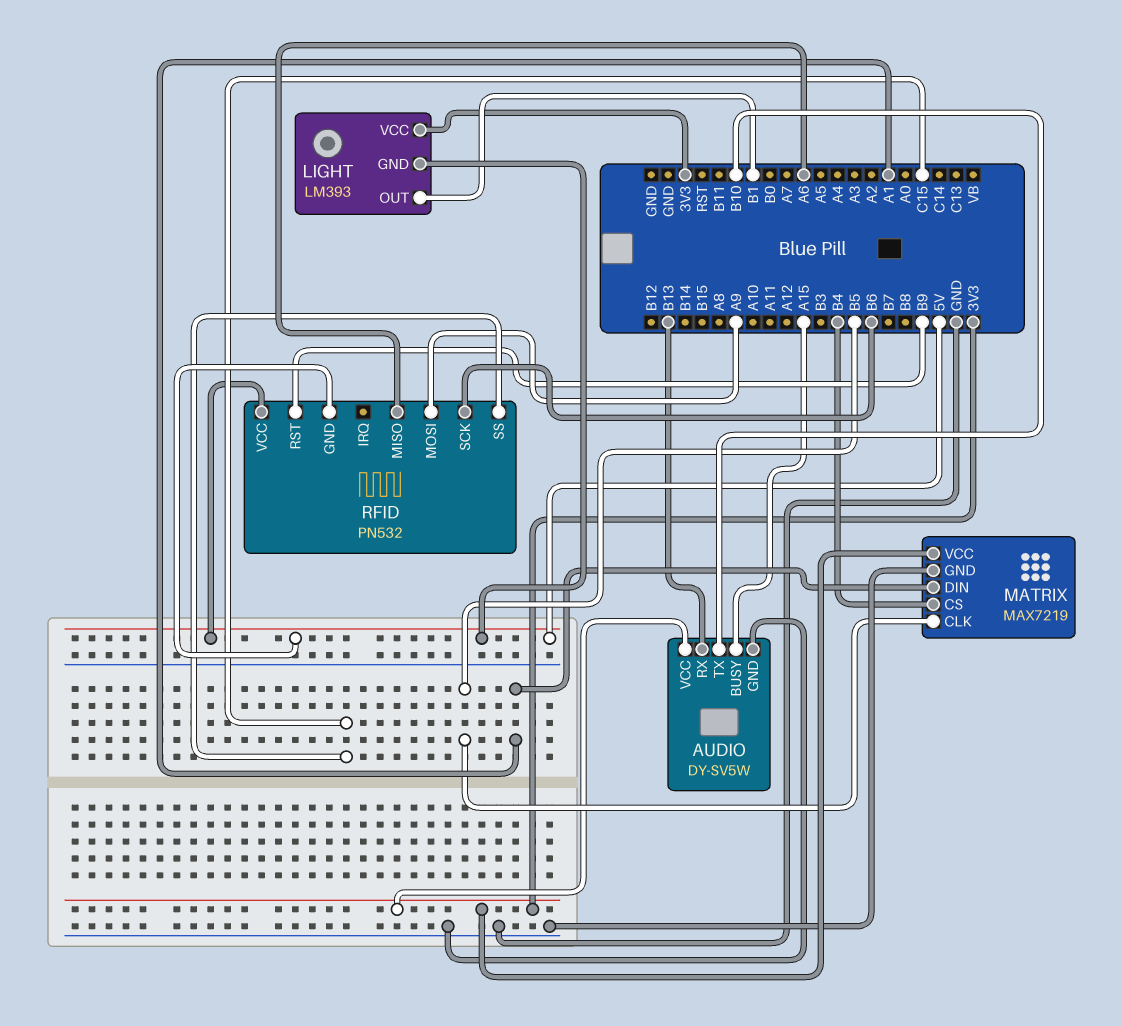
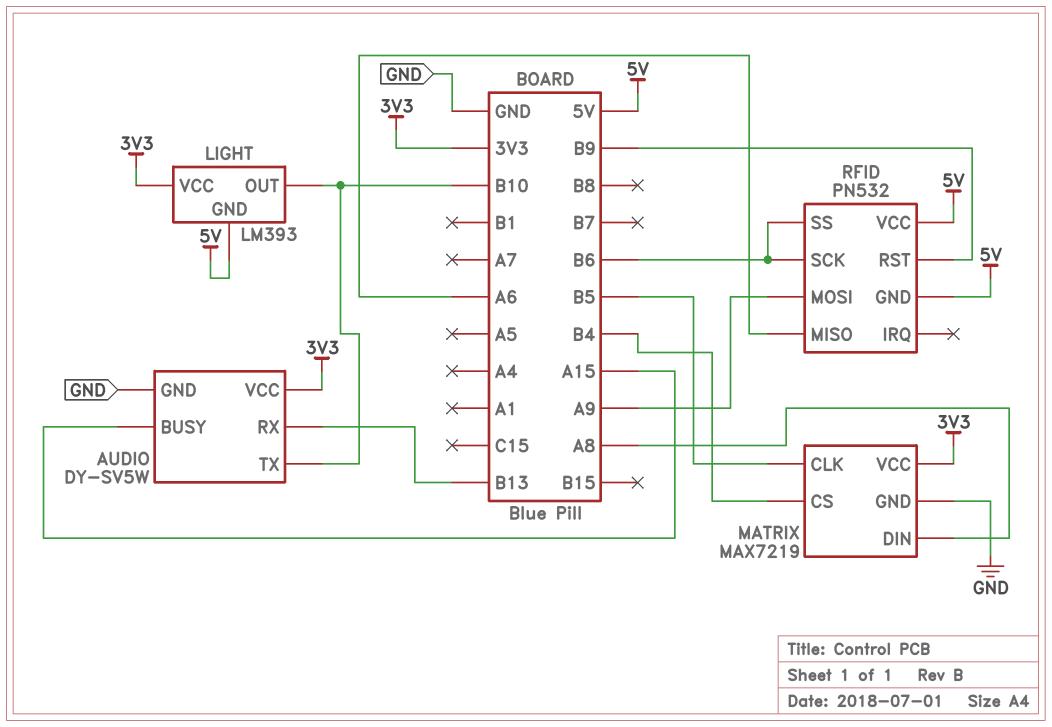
LIGHT pin OUT: B1 -> B10
MATRIX pin DIN: A1 -> A8
RFID pin SS: C15 -> B6

